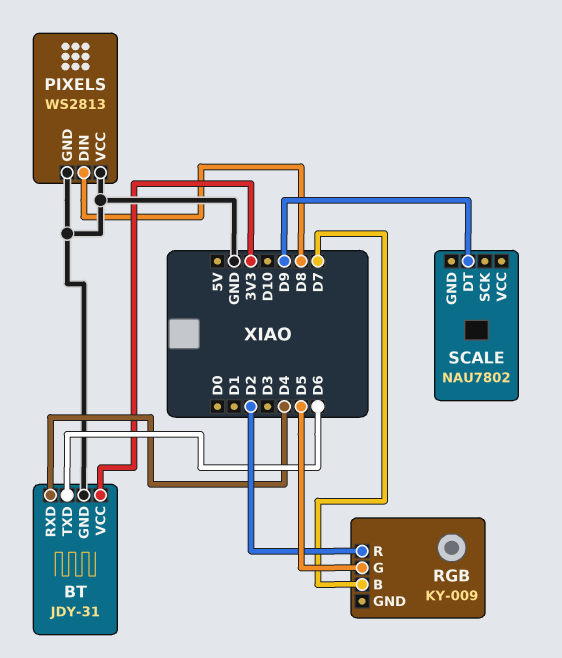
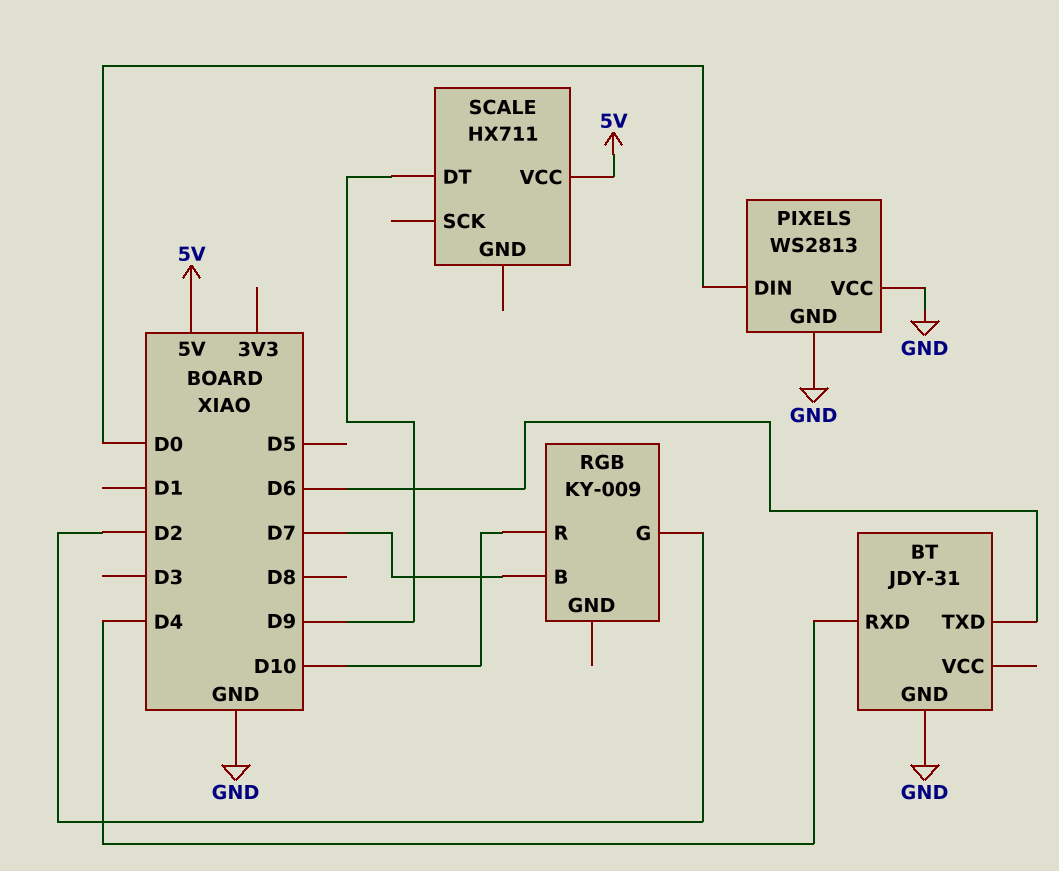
BT pin VCC: 3V3 -> none
PIXELS pin DIN: D8 -> D0
RGB pin G: D5 -> D2
RGB pin R: D2 -> D10
SCALE: NAU7802 -> HX711
SCALE pin VCC: none -> 5V

